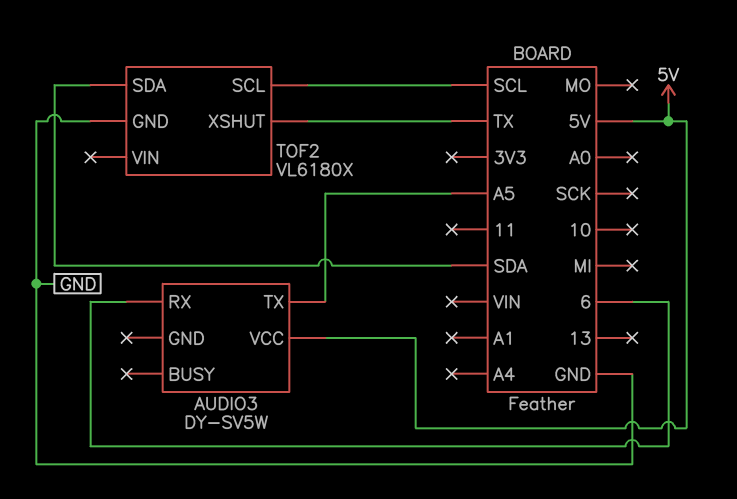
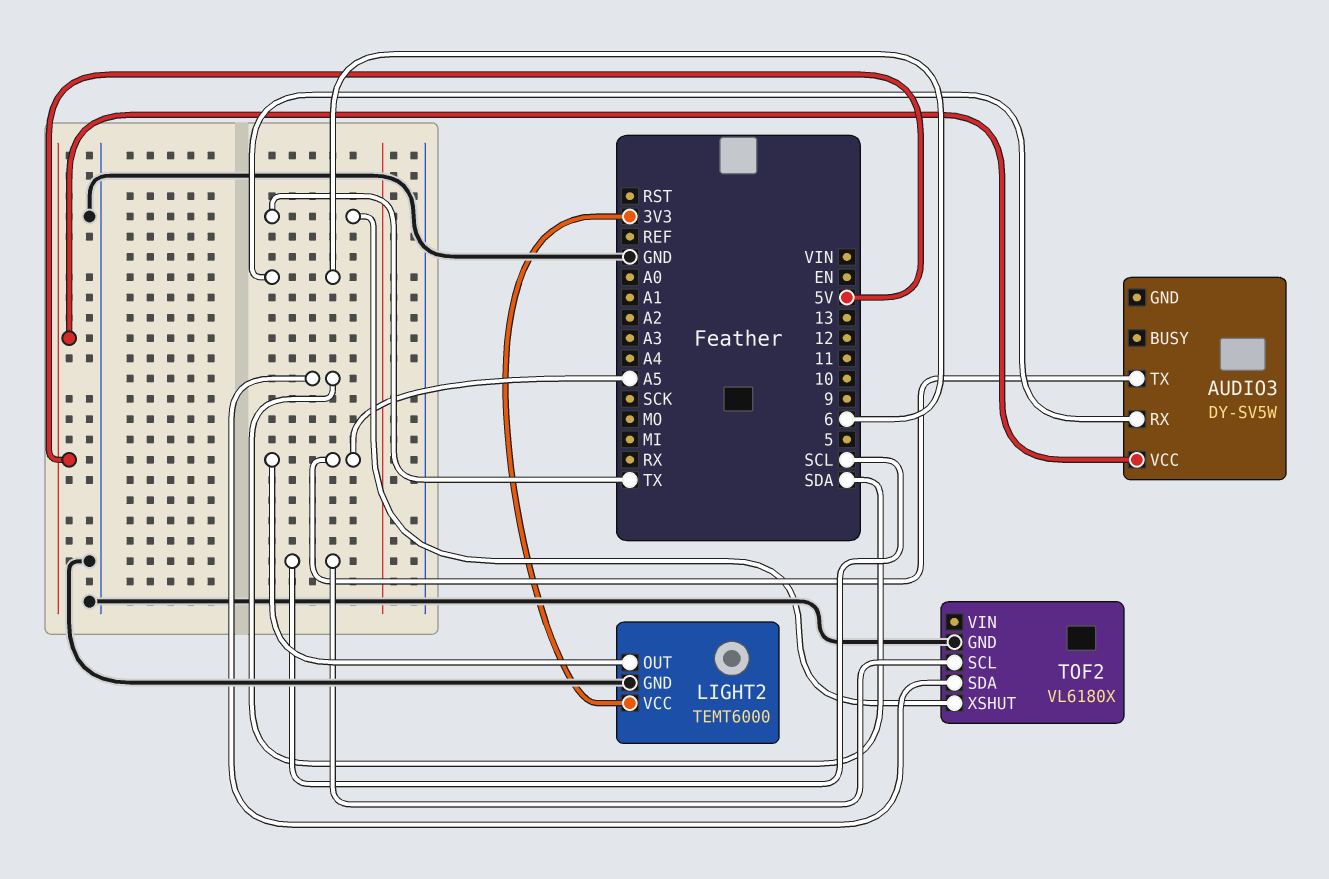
LIGHT2: none -> TEMT6000
LIGHT2 pin GND: none -> GND
LIGHT2 pin OUT: none -> A5
LIGHT2 pin VCC: none -> 3V3

